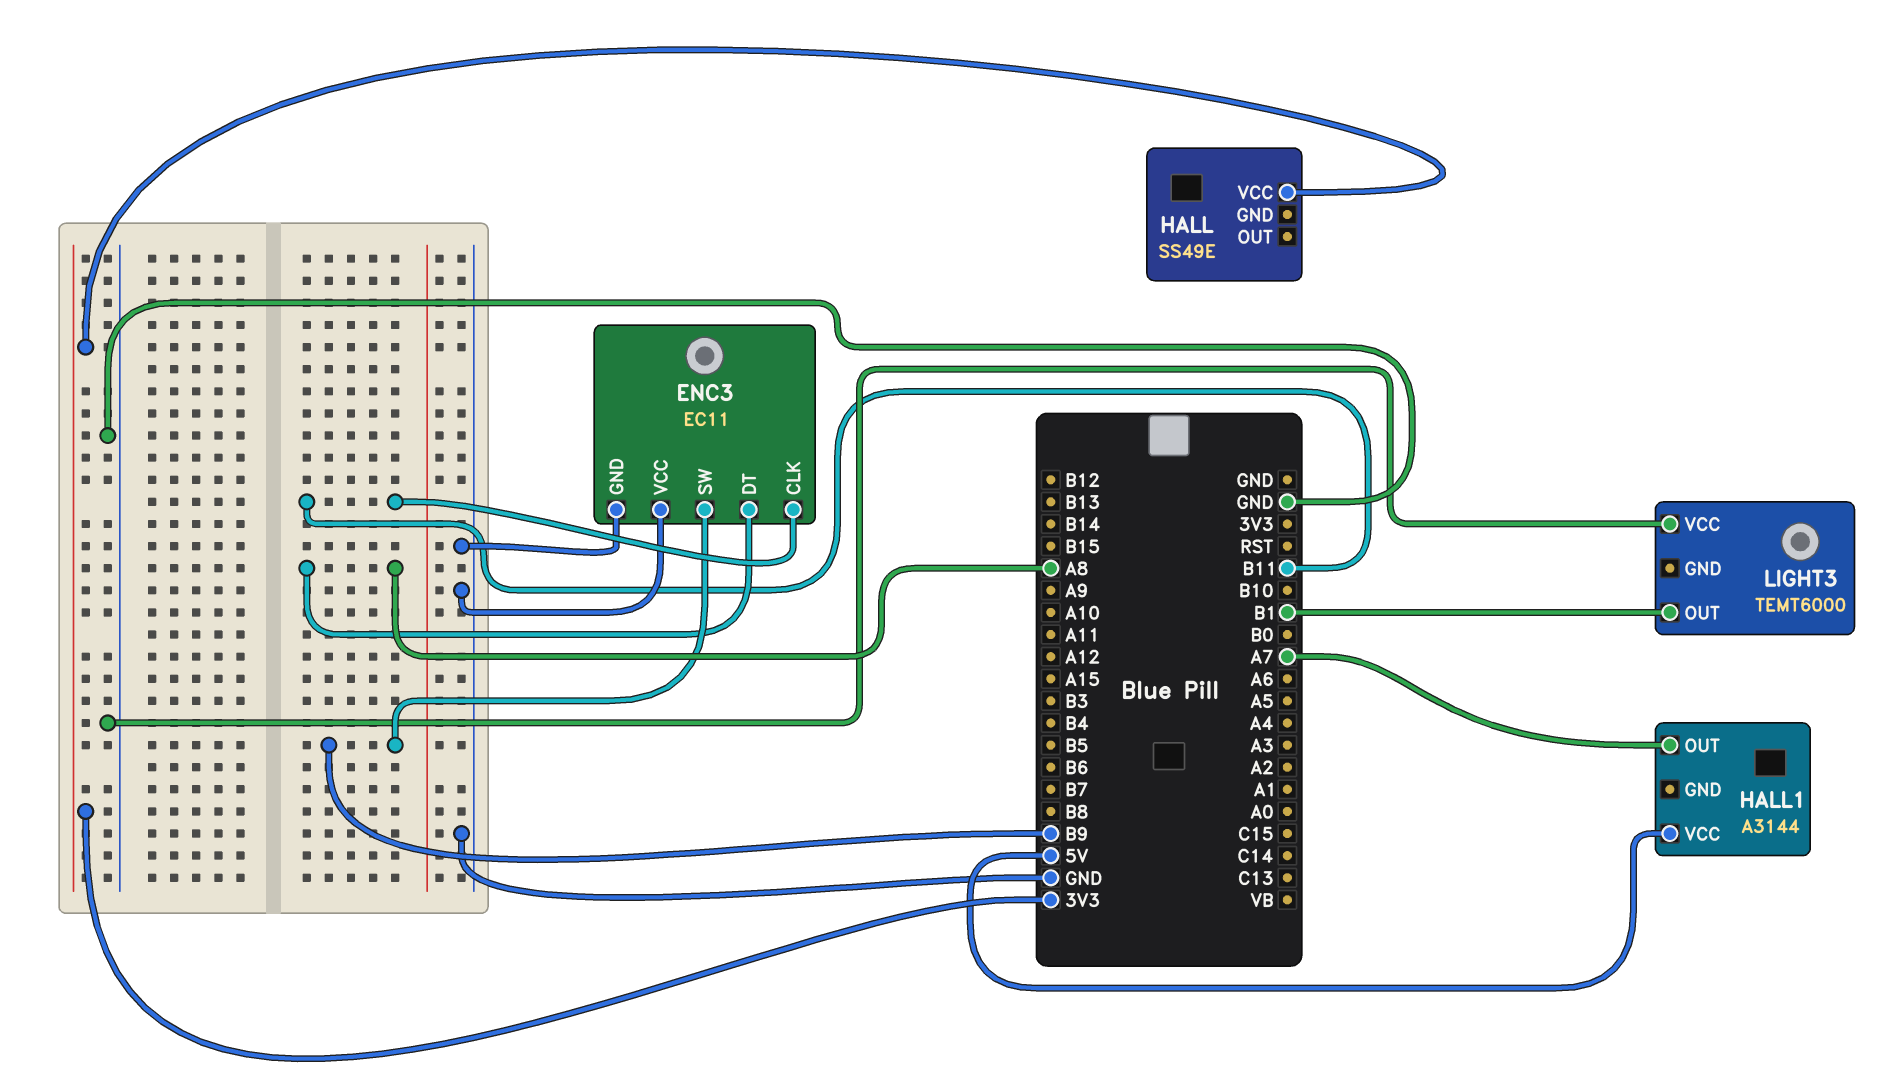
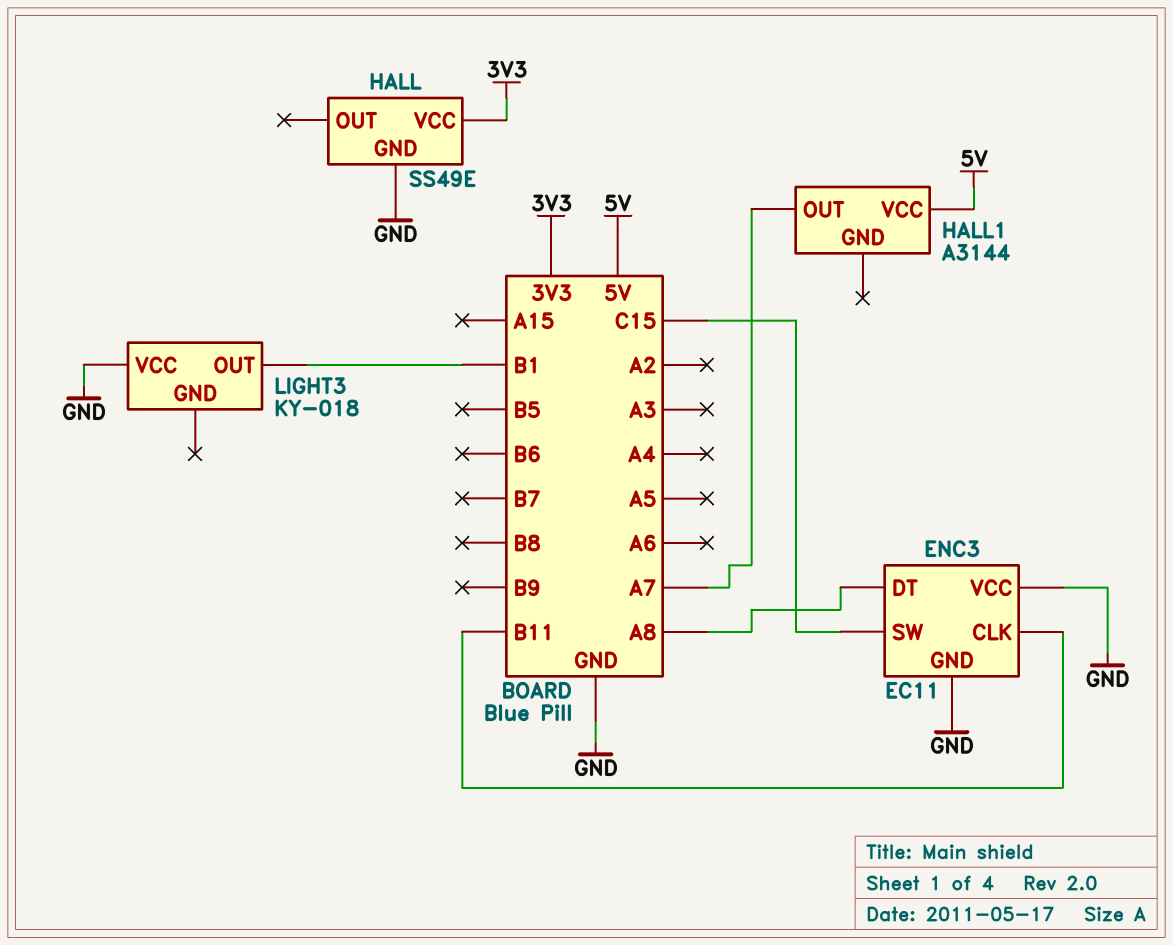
ENC3 pin SW: B9 -> C15
HALL pin GND: none -> GND
LIGHT3: TEMT6000 -> KY-018

